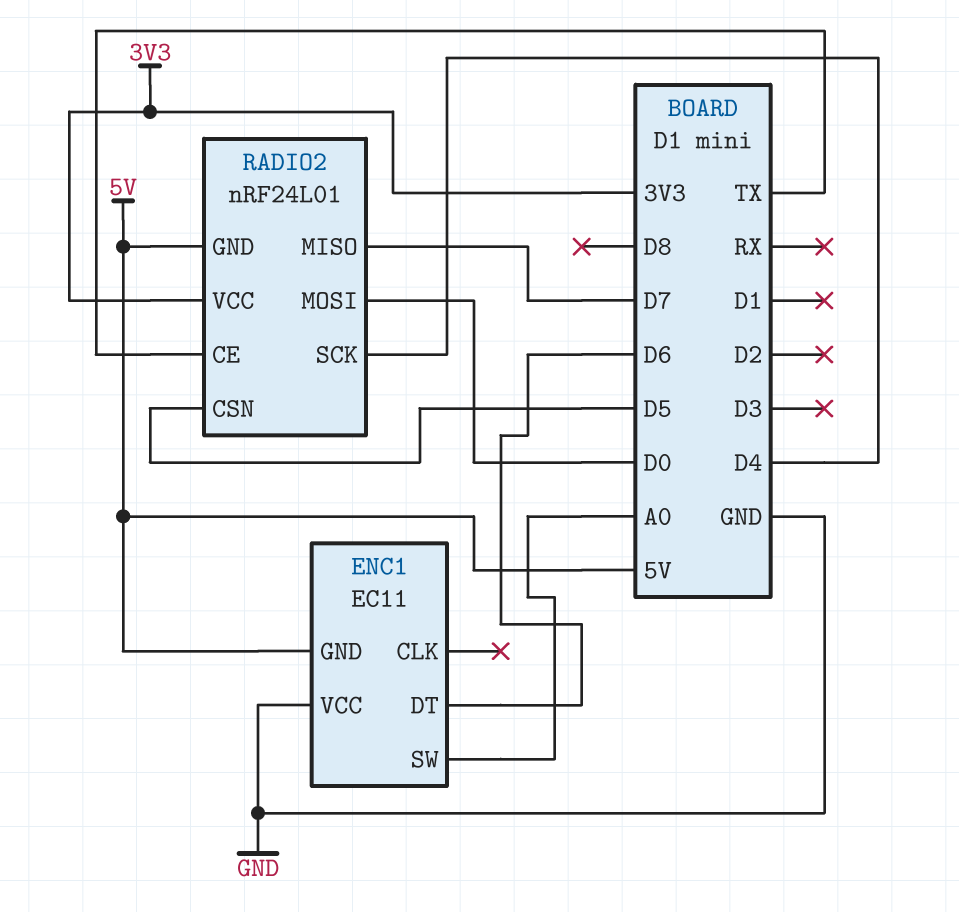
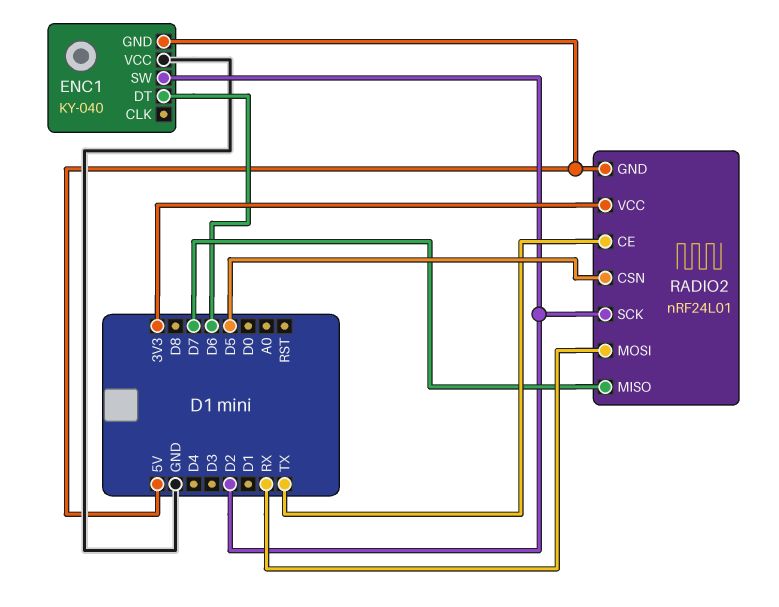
ENC1: EC11 -> KY-040
ENC1 pin SW: A0 -> D2
RADIO2 pin MOSI: D0 -> RX
RADIO2 pin SCK: D4 -> D2

